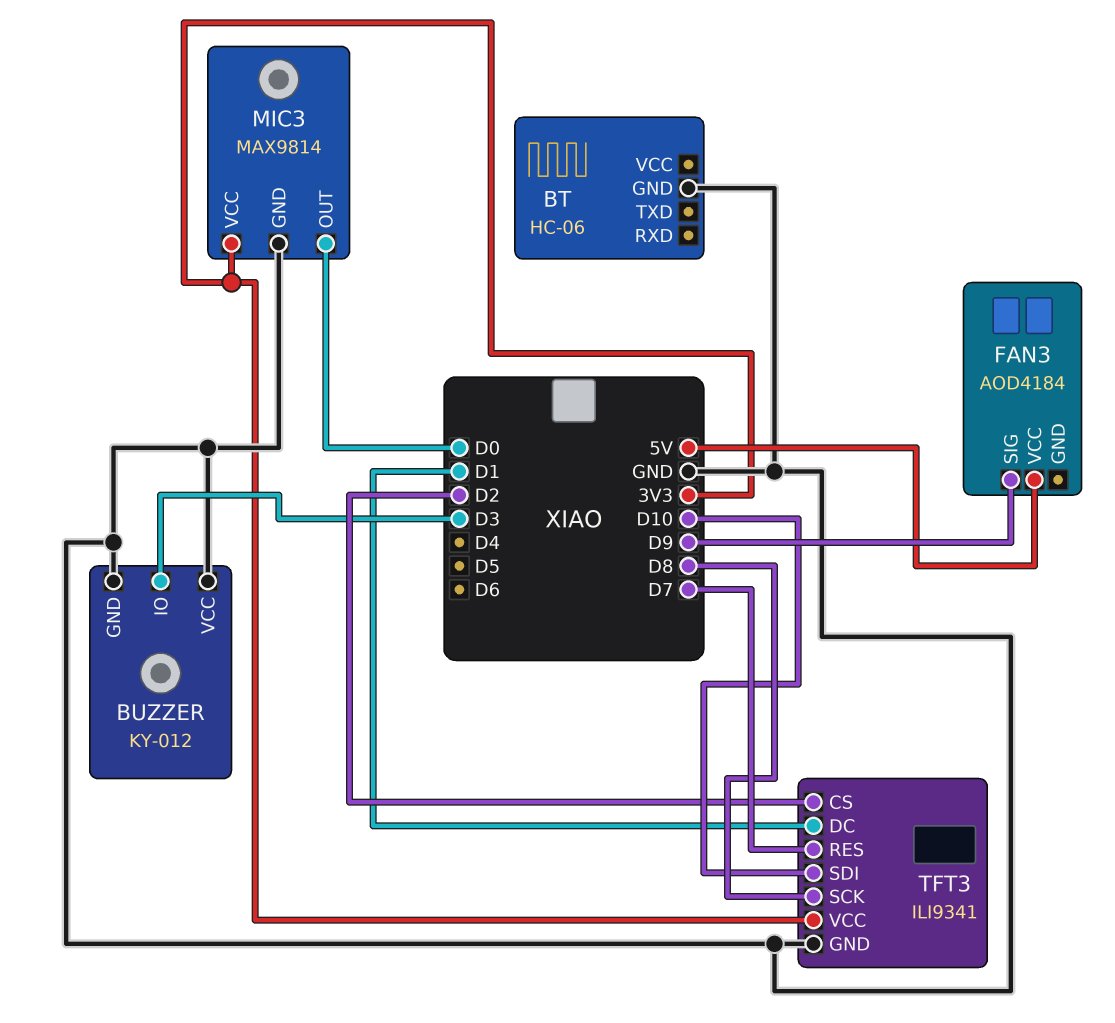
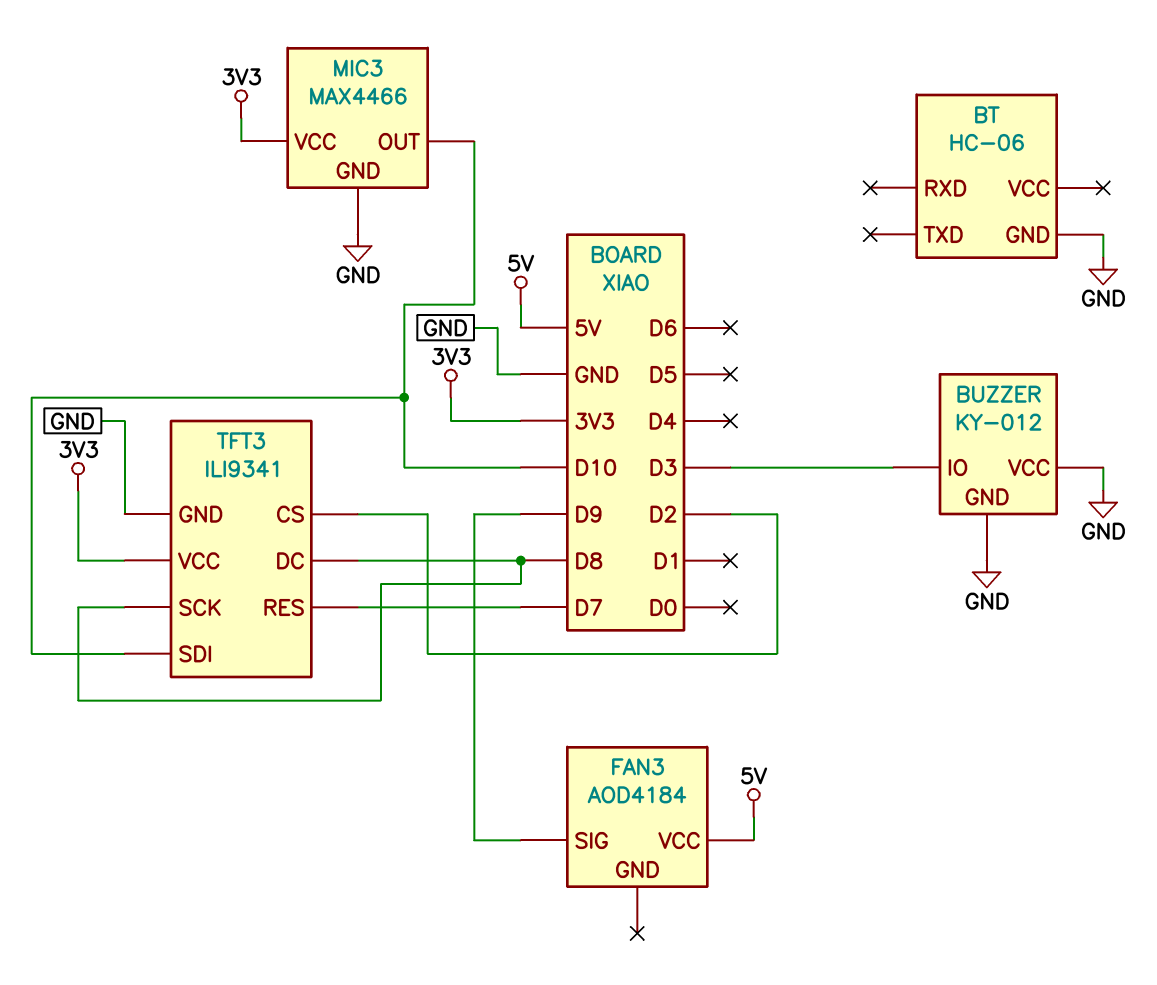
MIC3: MAX9814 -> MAX4466
MIC3 pin OUT: D0 -> D10
TFT3 pin DC: D1 -> D8

